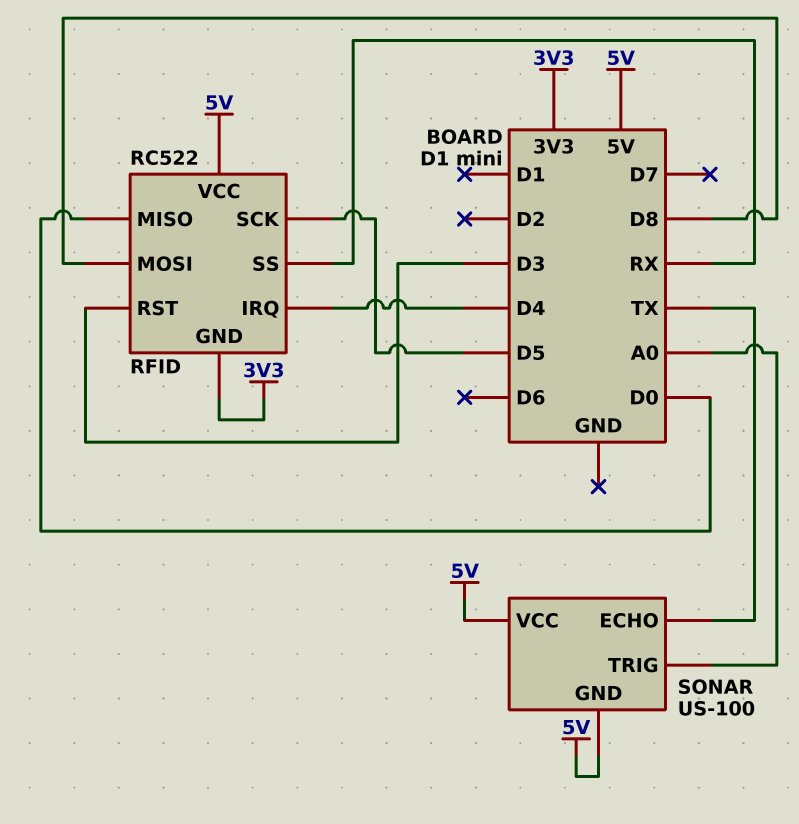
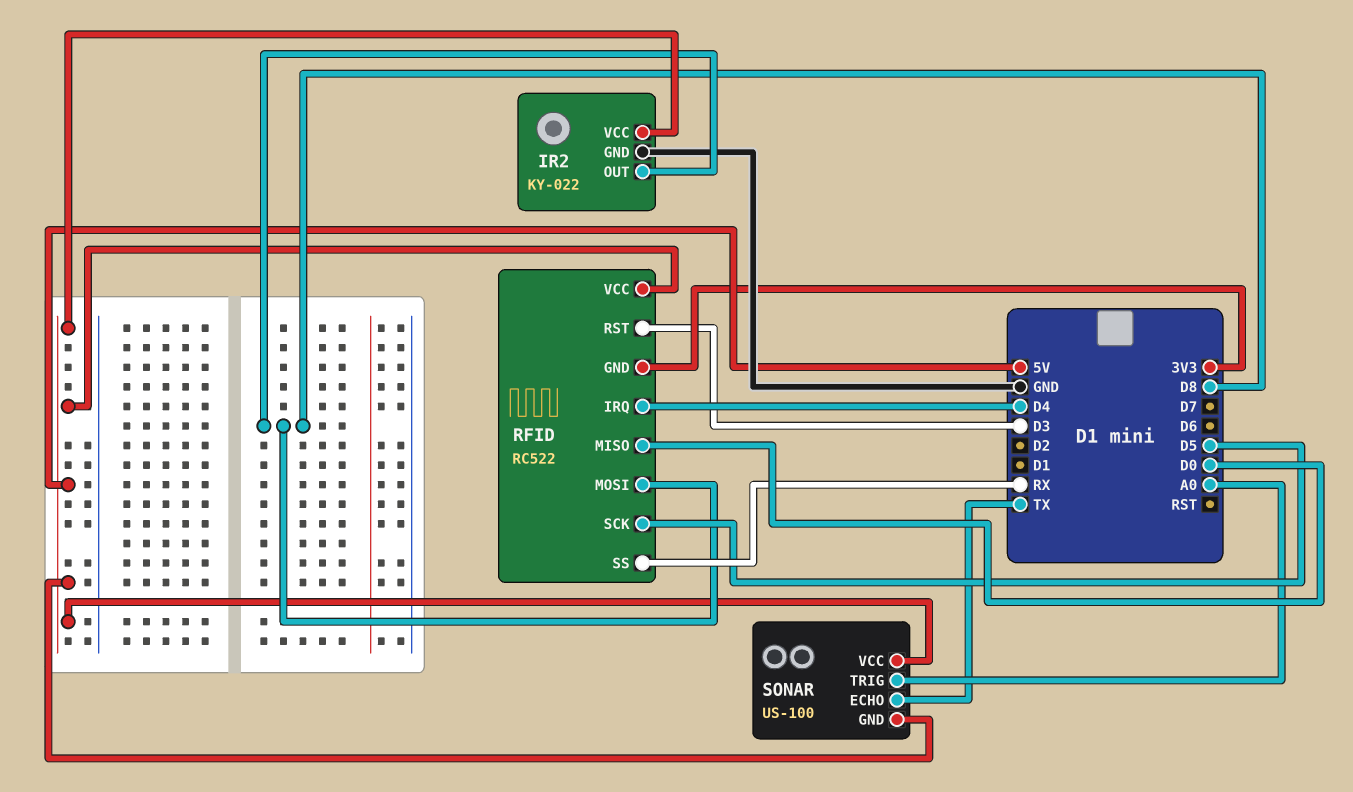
IR2: none -> KY-022
IR2 pin GND: none -> GND
IR2 pin OUT: none -> D8
IR2 pin VCC: none -> 5V

